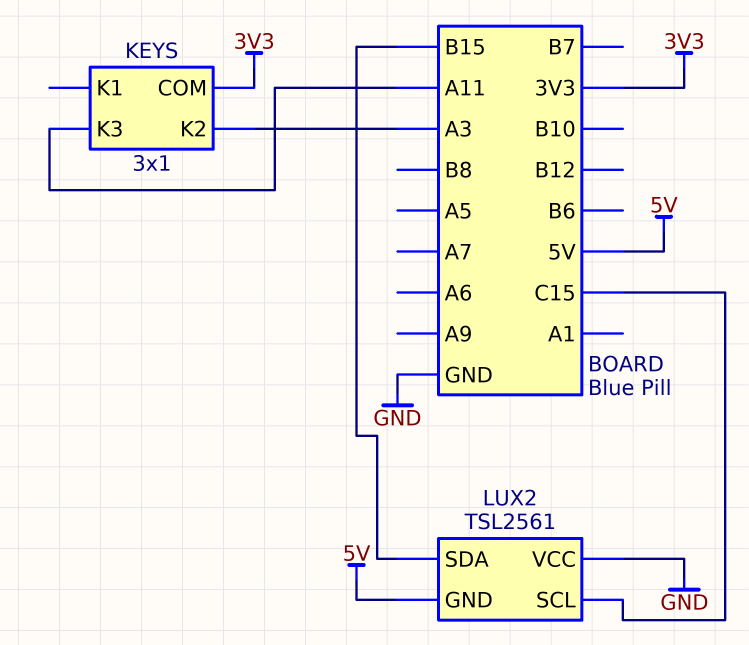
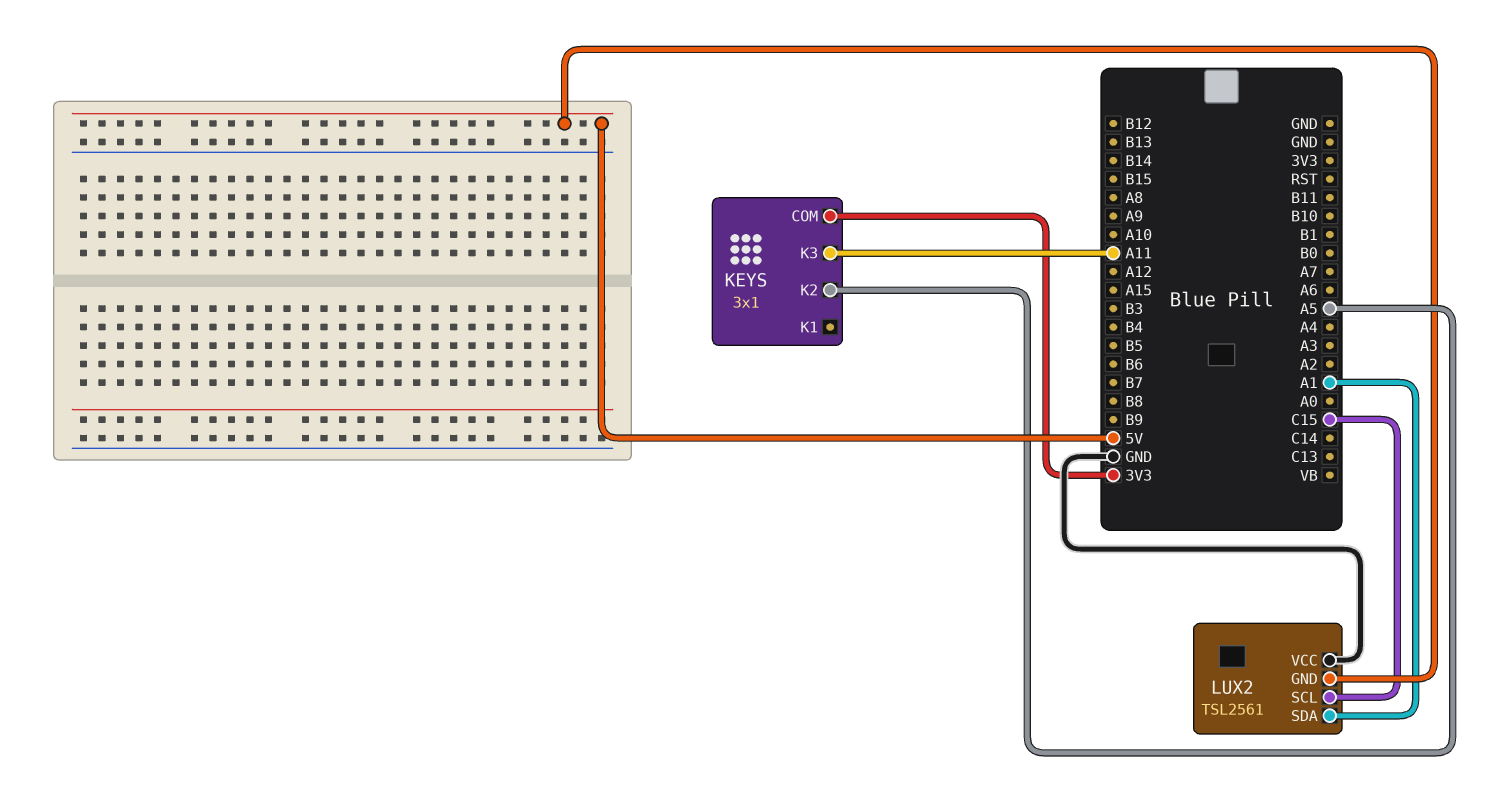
KEYS pin K2: A3 -> A5
LUX2 pin SDA: B15 -> A1

